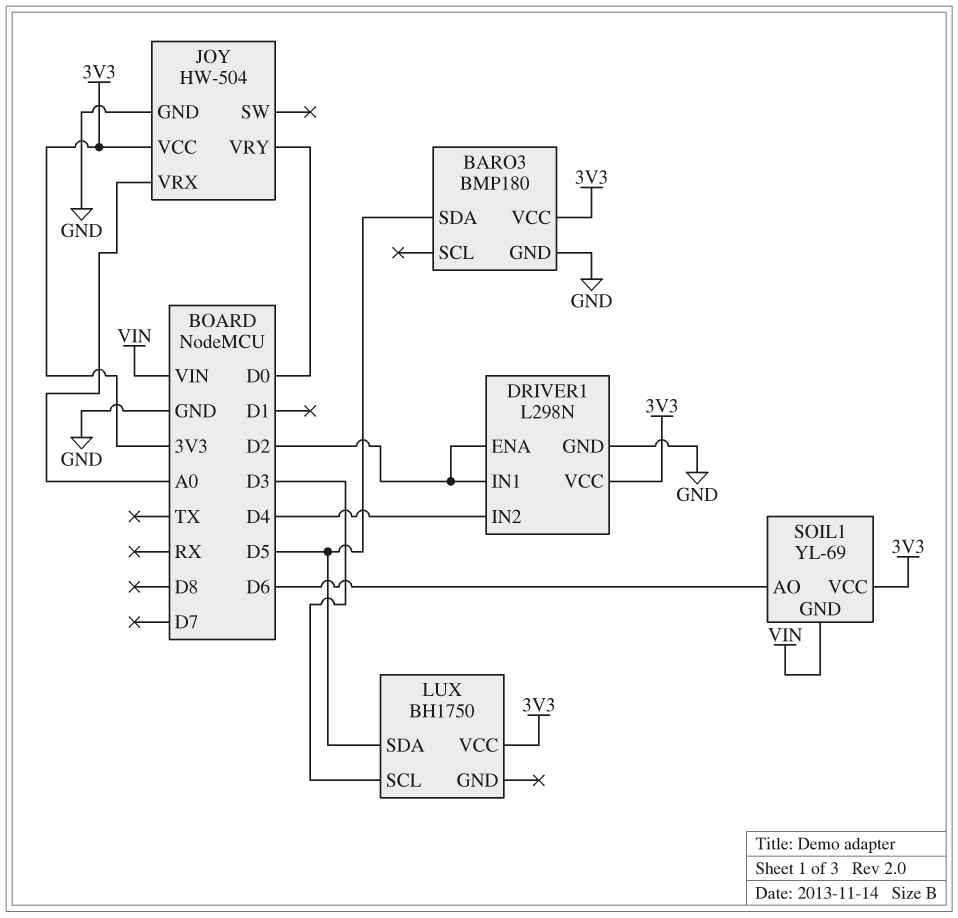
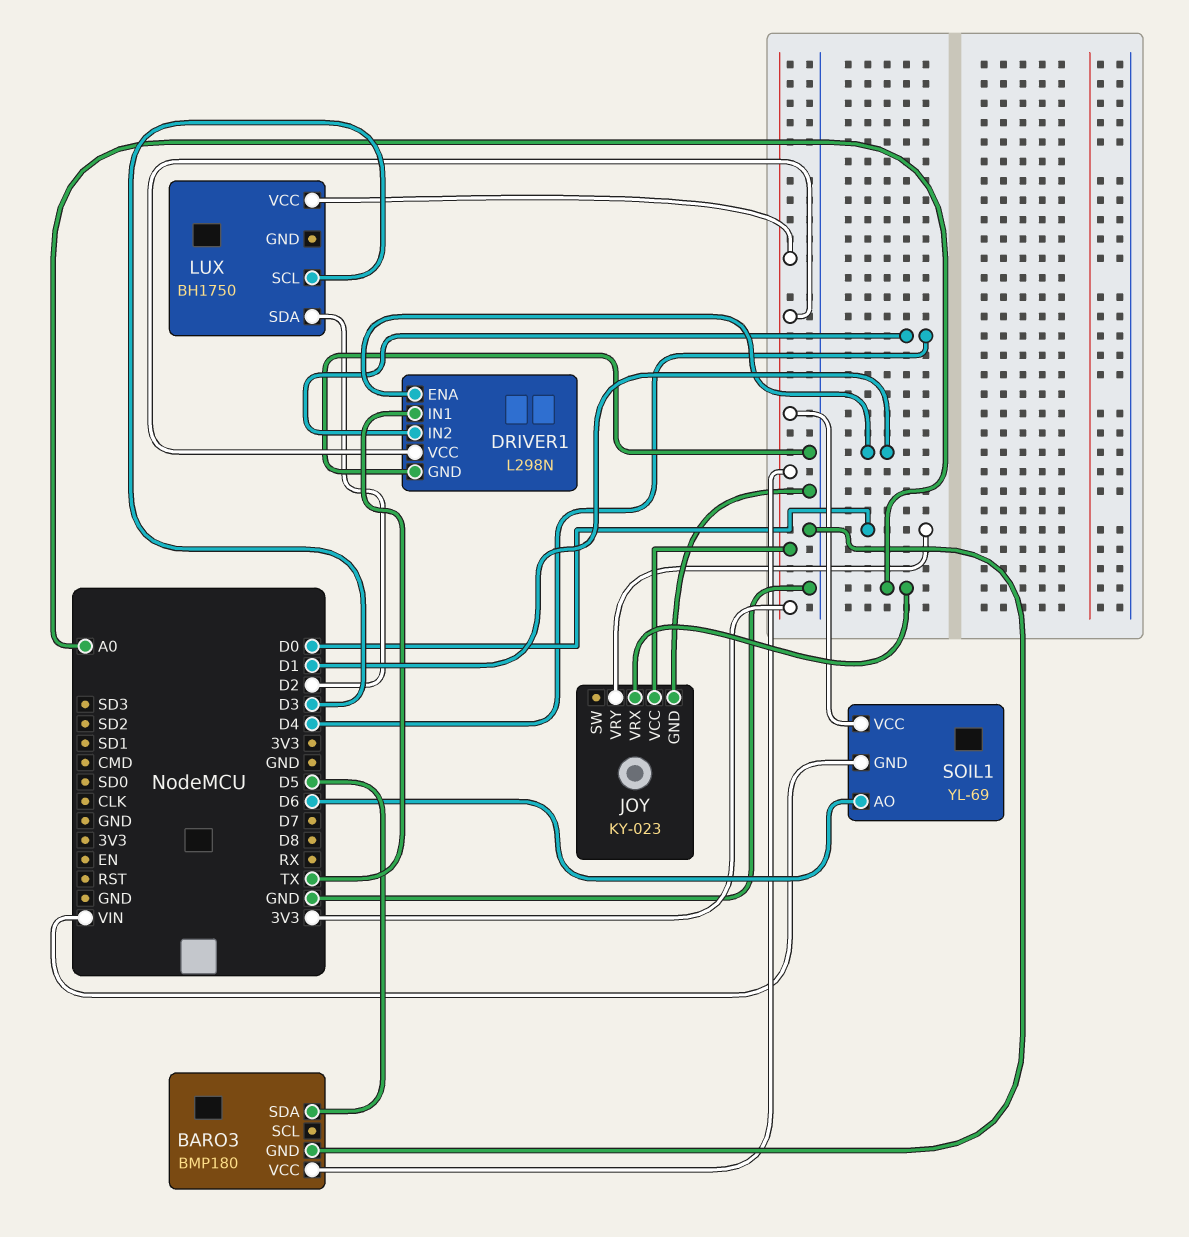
DRIVER1 pin ENA: D2 -> D1
DRIVER1 pin IN1: D2 -> TX
JOY: HW-504 -> KY-023
LUX pin SDA: D5 -> D2

